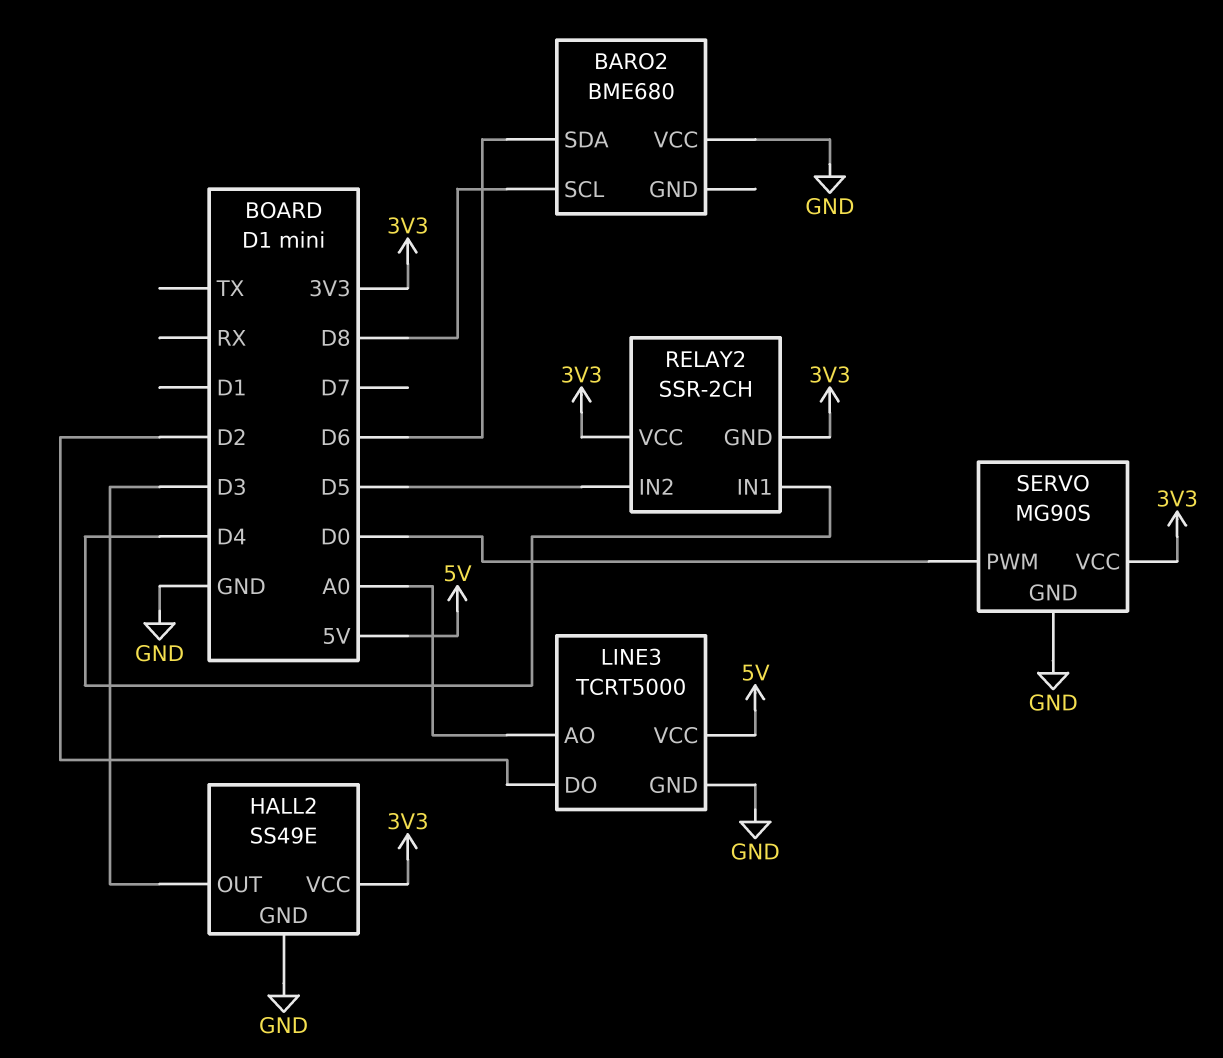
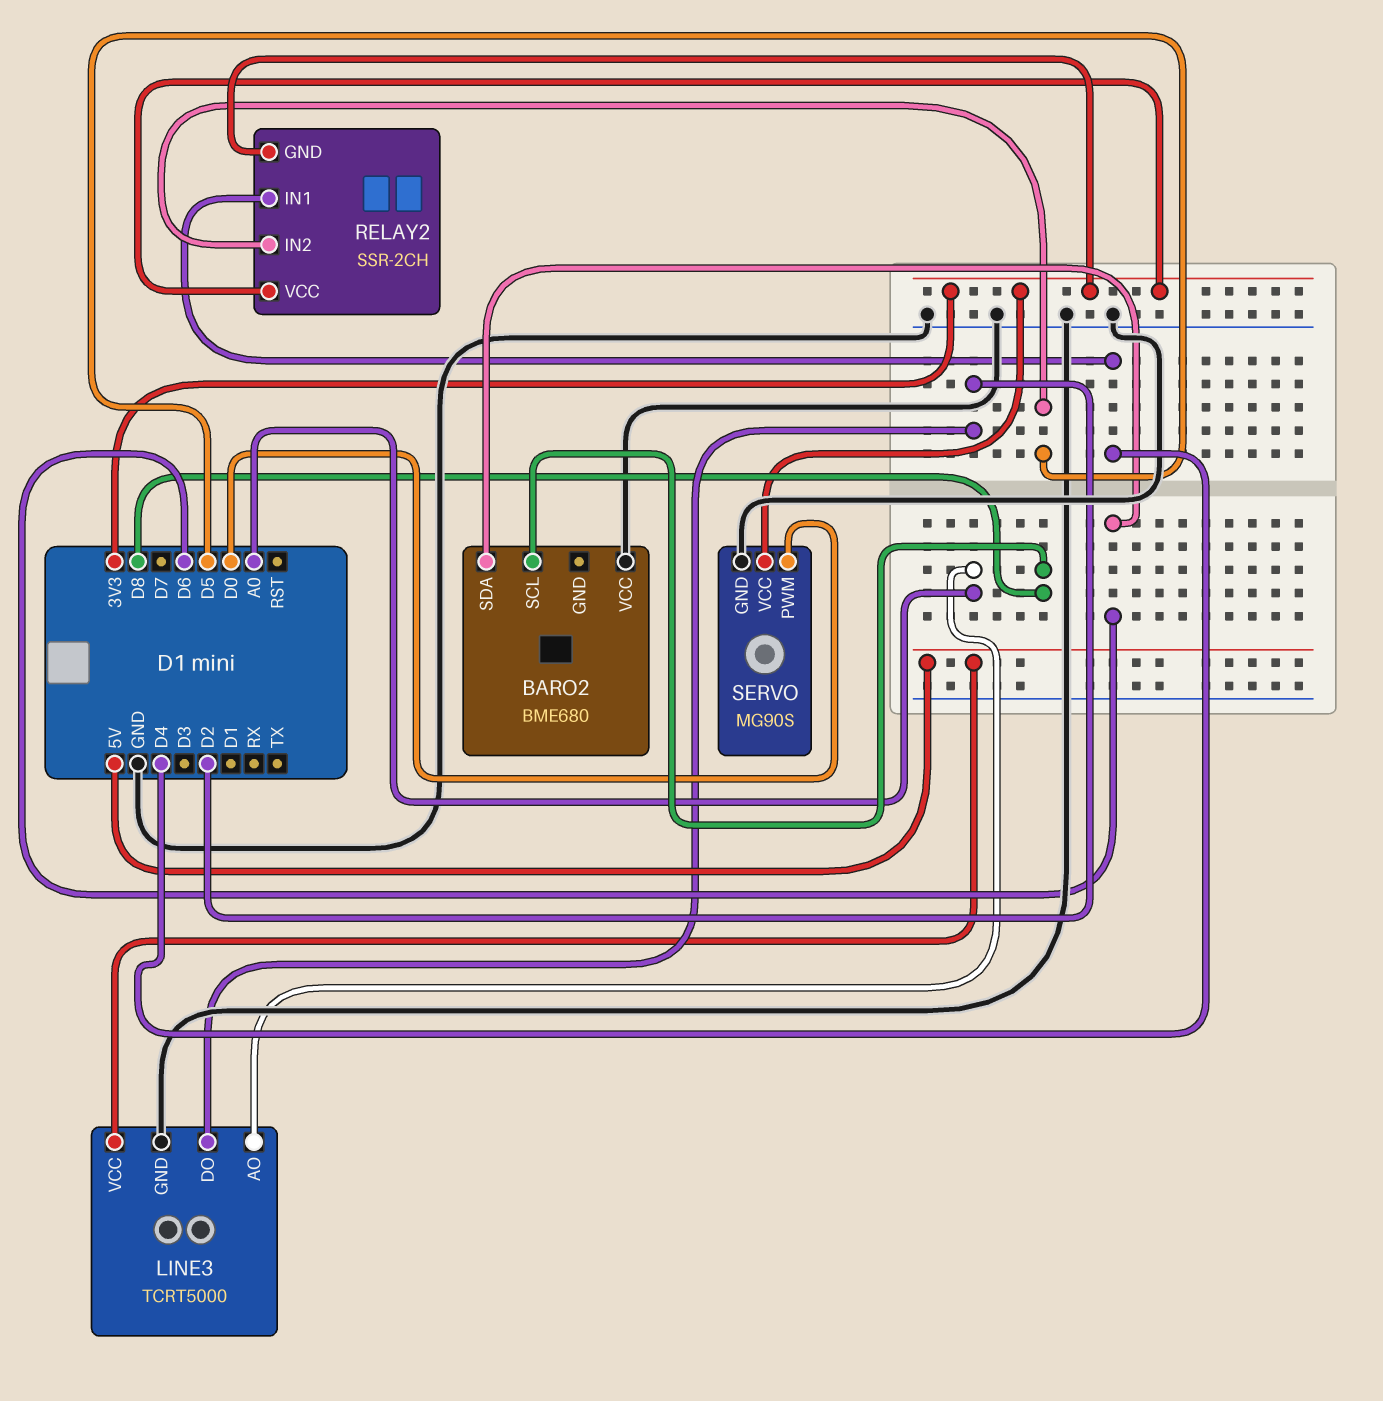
HALL2: SS49E -> none
HALL2 pin GND: GND -> none
HALL2 pin OUT: D3 -> none
HALL2 pin VCC: 3V3 -> none

